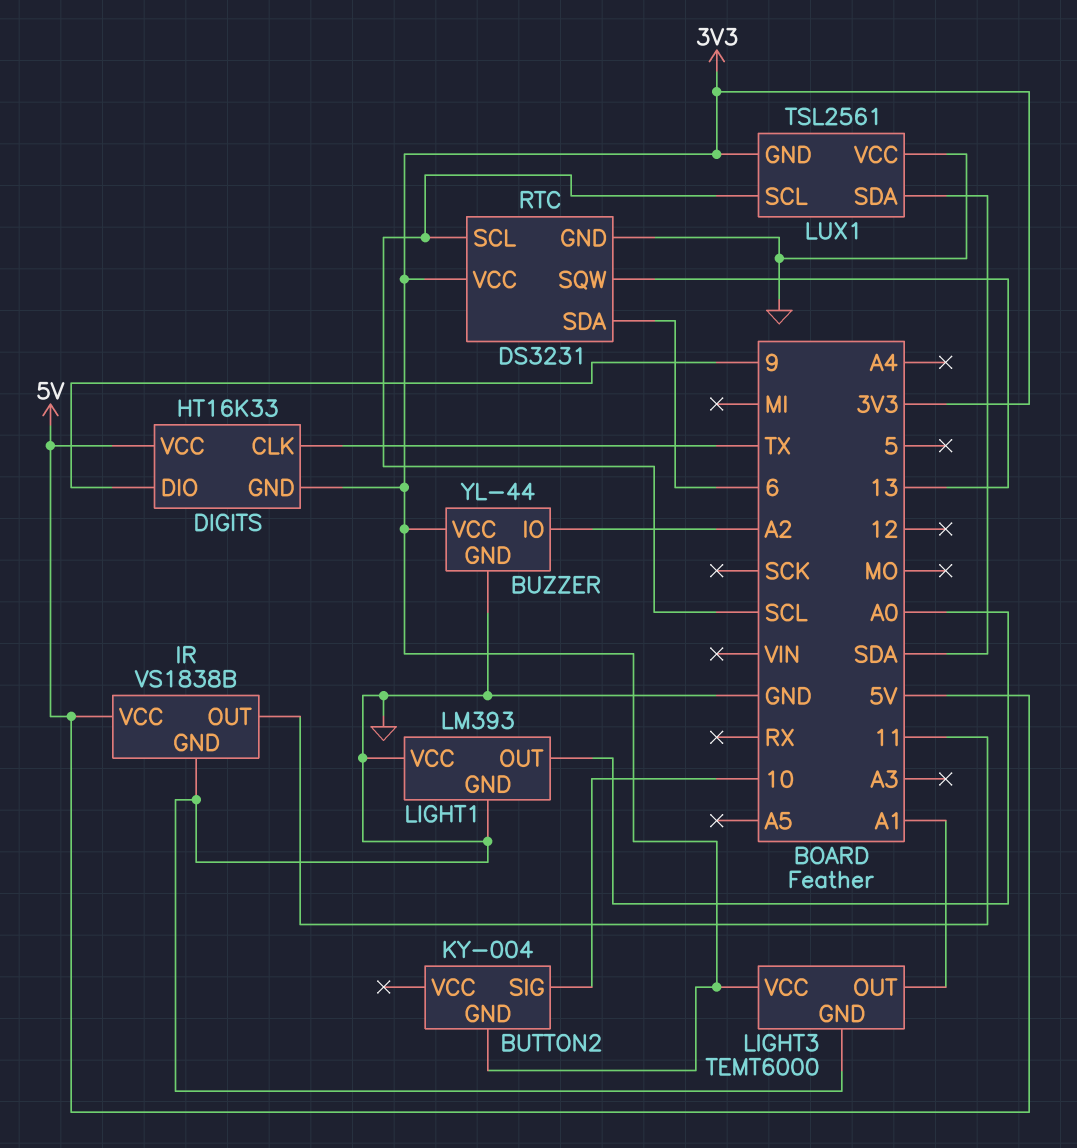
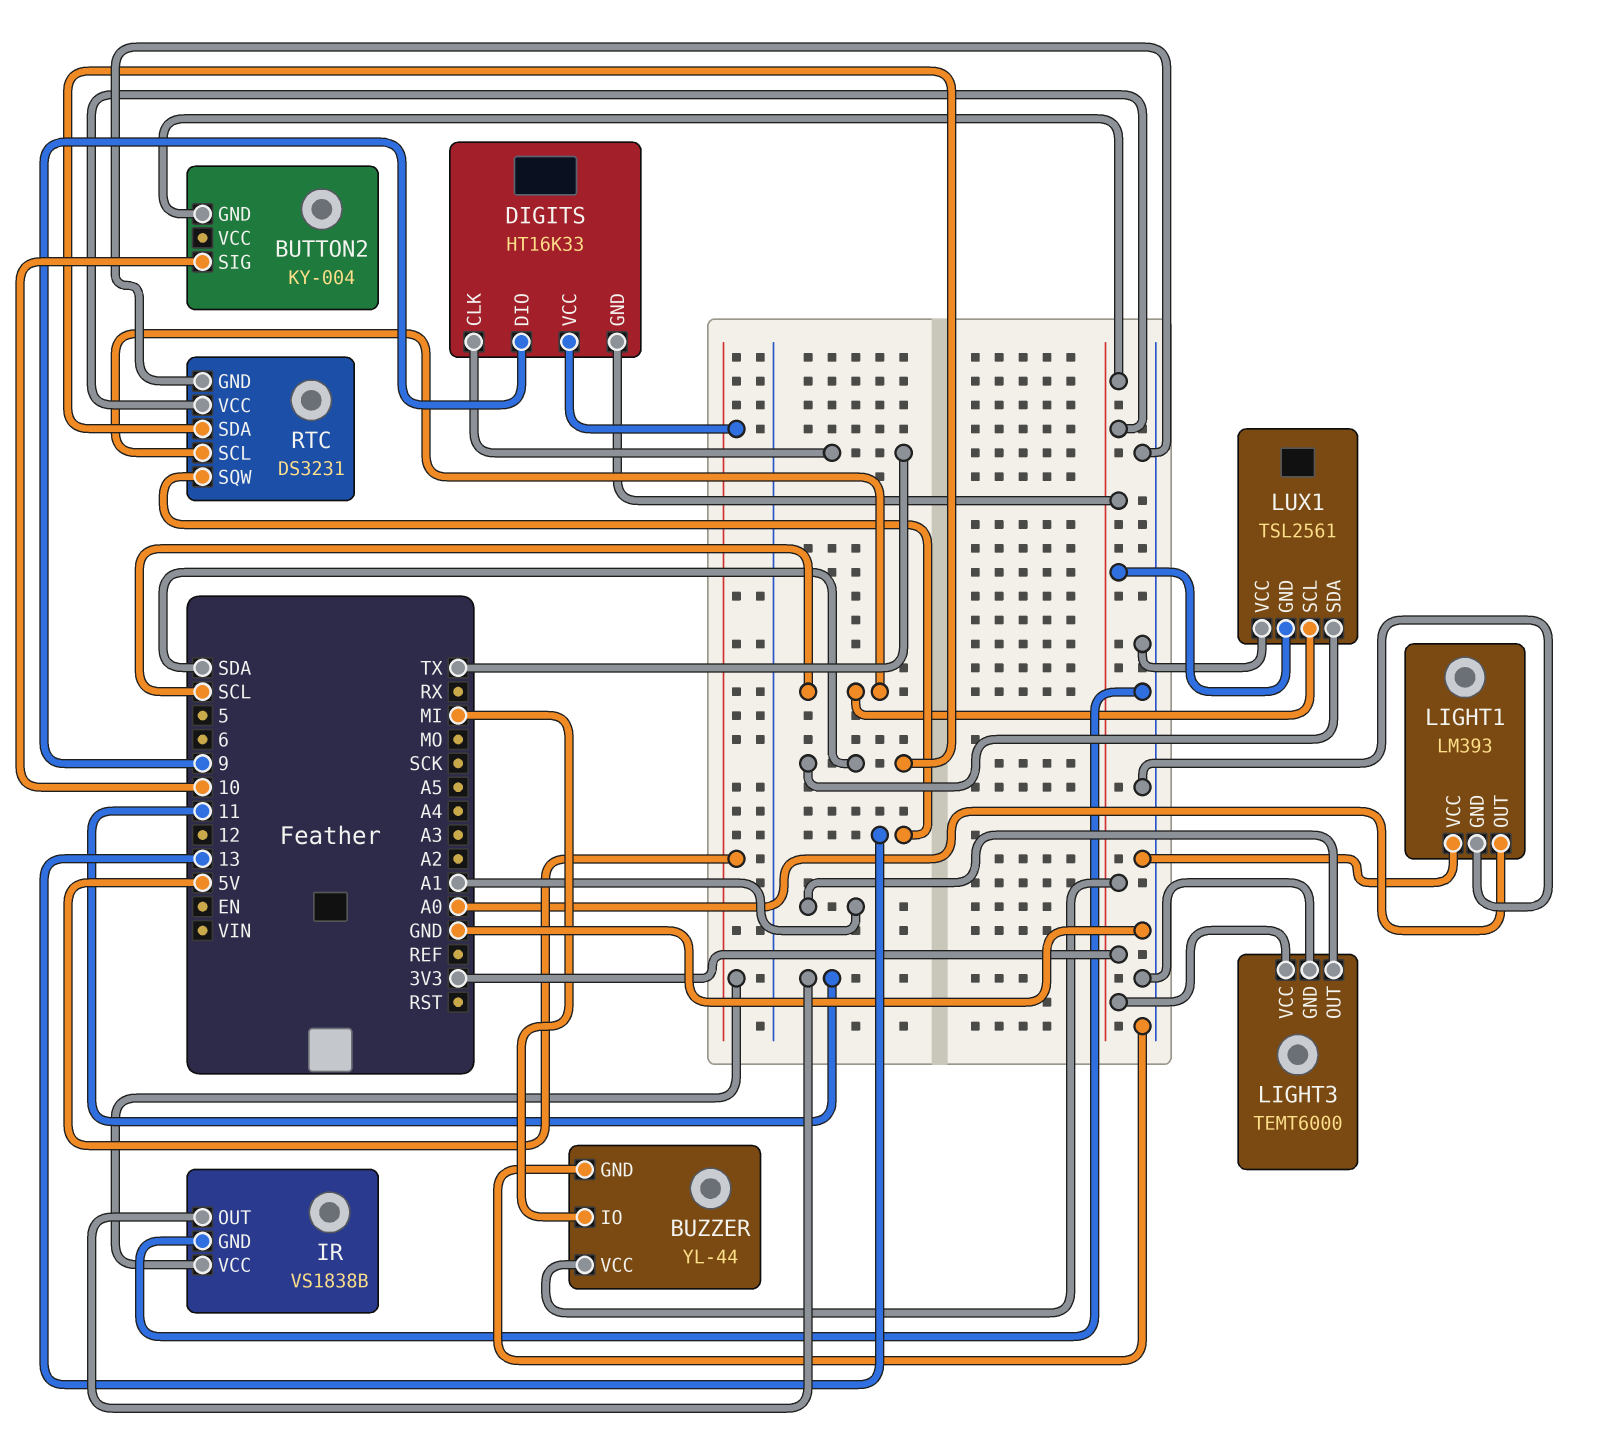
BUZZER pin IO: A2 -> MI
RTC pin SDA: 6 -> SDA

